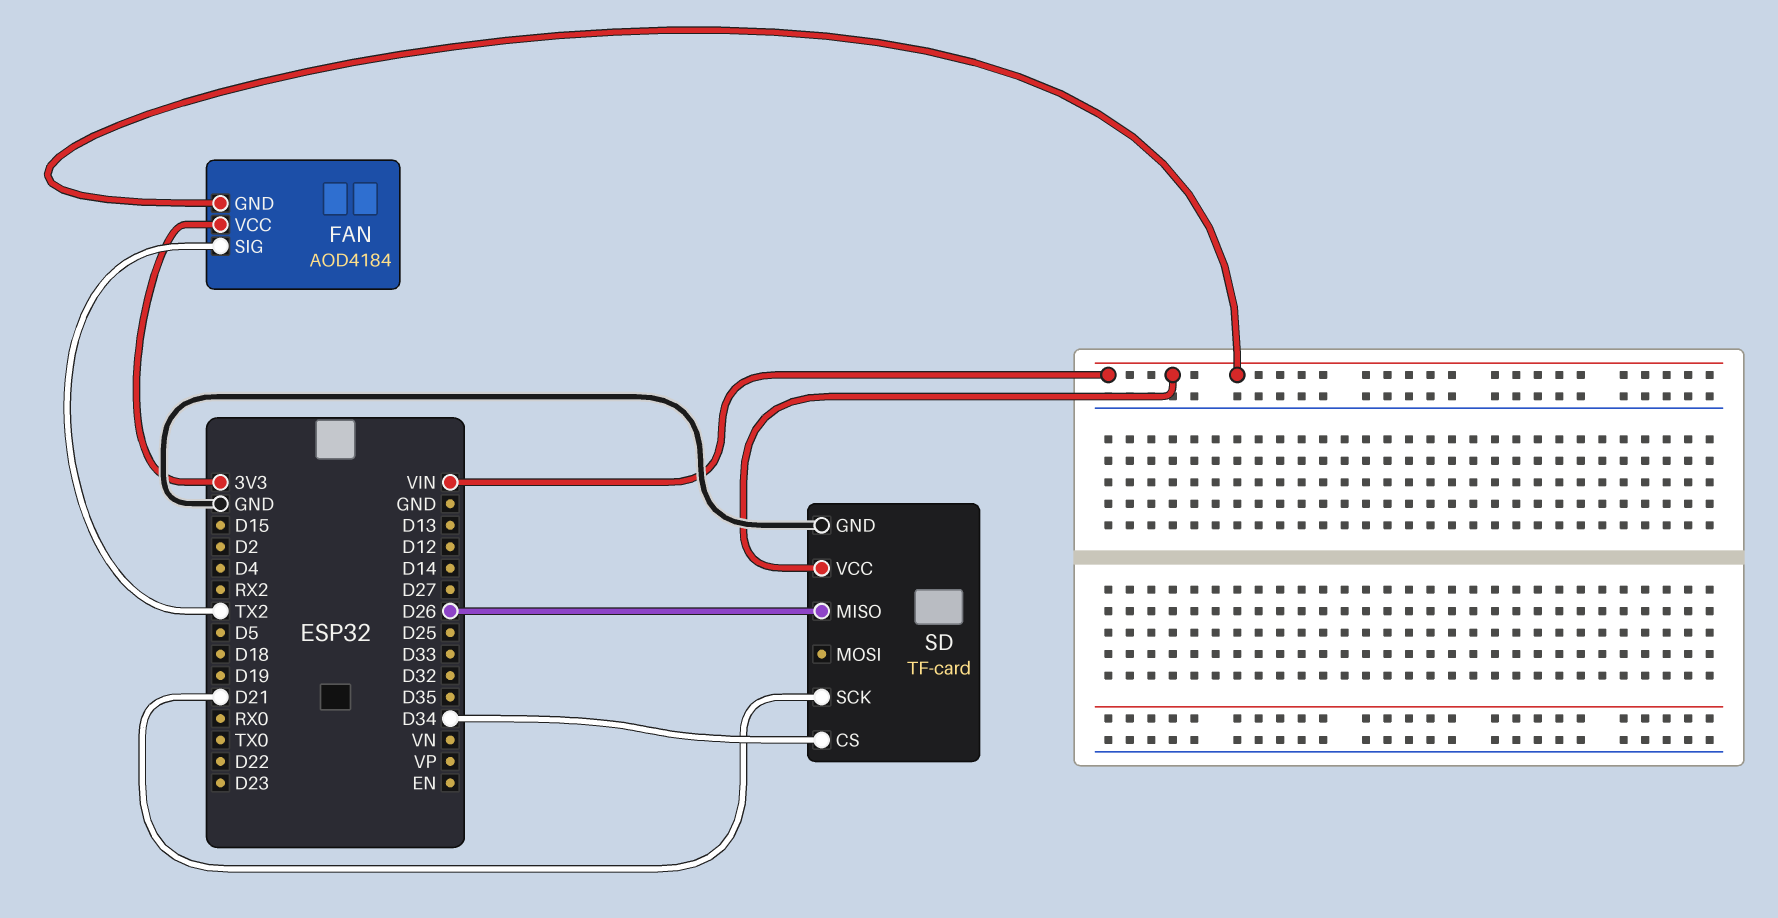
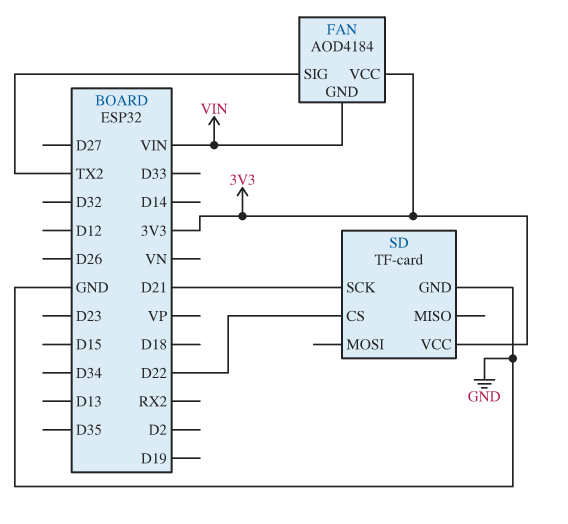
SD pin CS: D34 -> D22
SD pin MISO: D26 -> none
SD pin VCC: VIN -> 3V3

